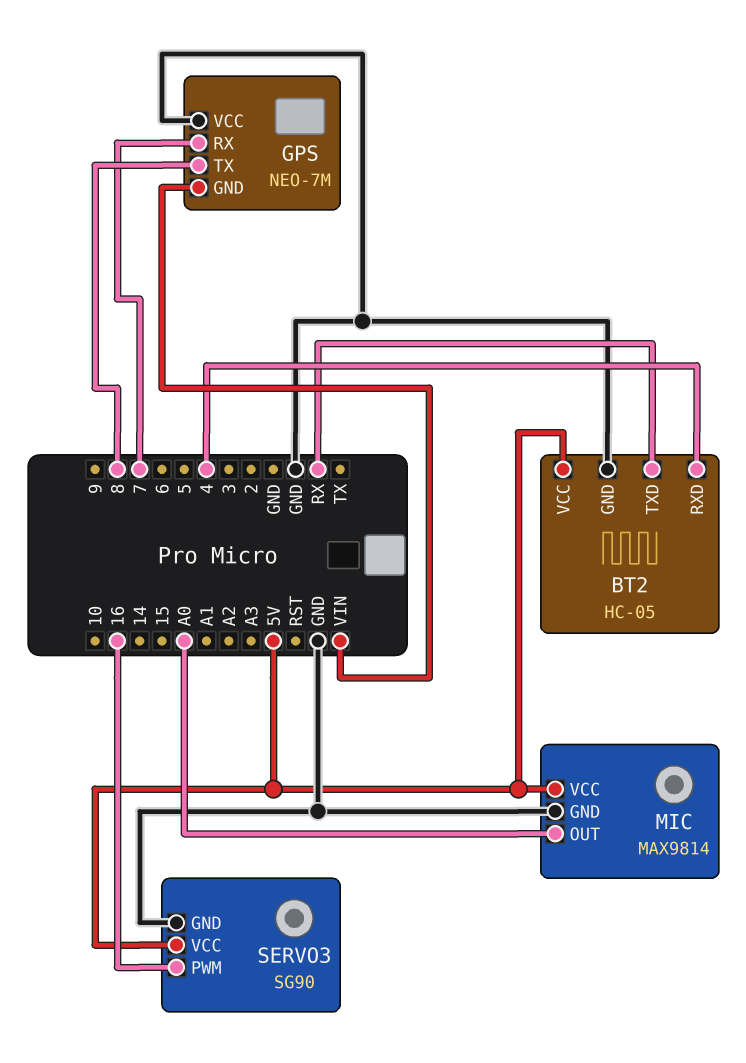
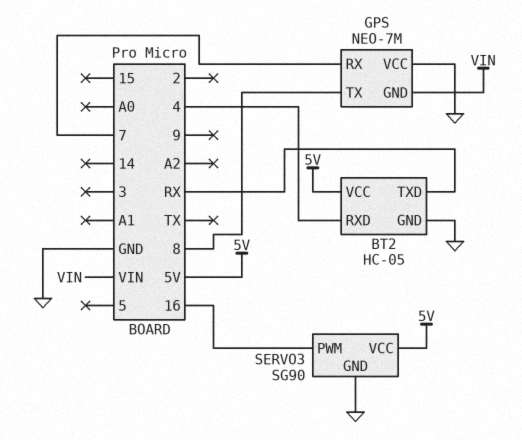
MIC: MAX9814 -> none
MIC pin GND: GND -> none
MIC pin OUT: A0 -> none
MIC pin VCC: 5V -> none

